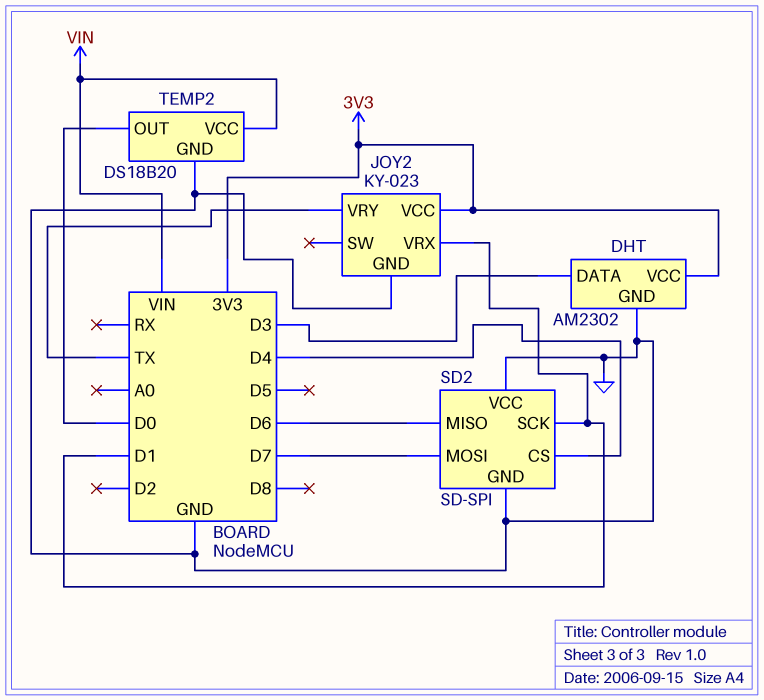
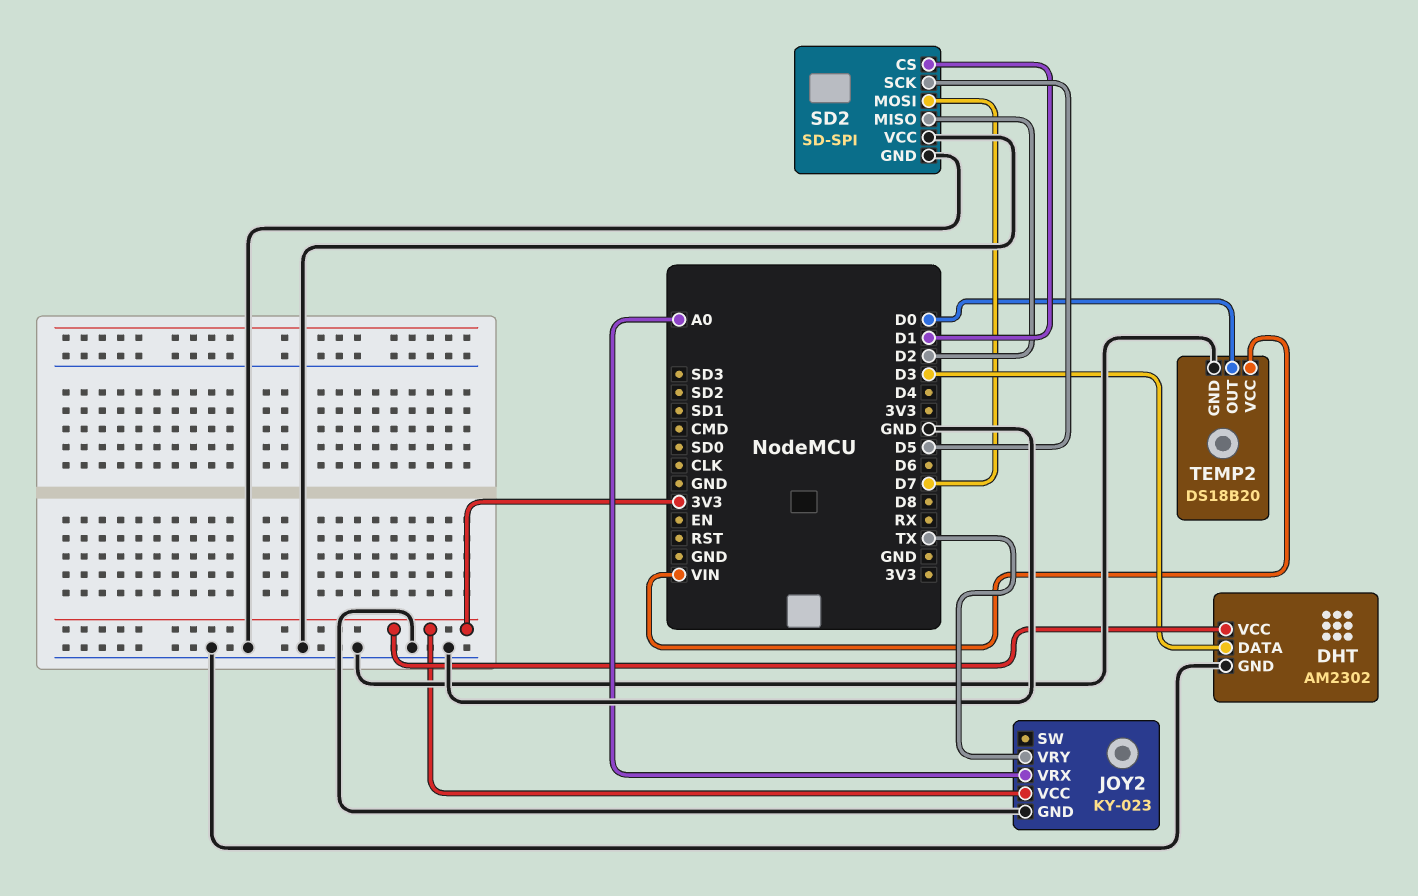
JOY2 pin VRX: D1 -> A0
SD2 pin CS: D4 -> D1
SD2 pin MISO: D6 -> D2
SD2 pin SCK: D1 -> D5

